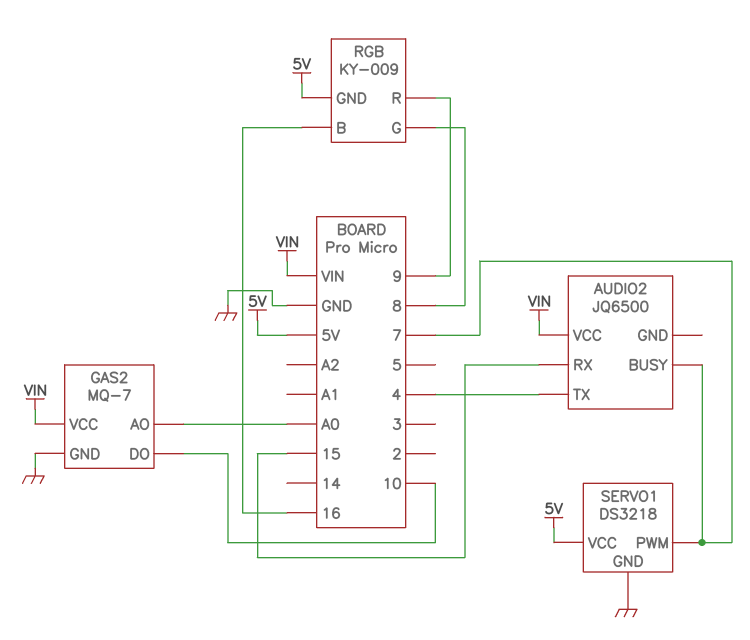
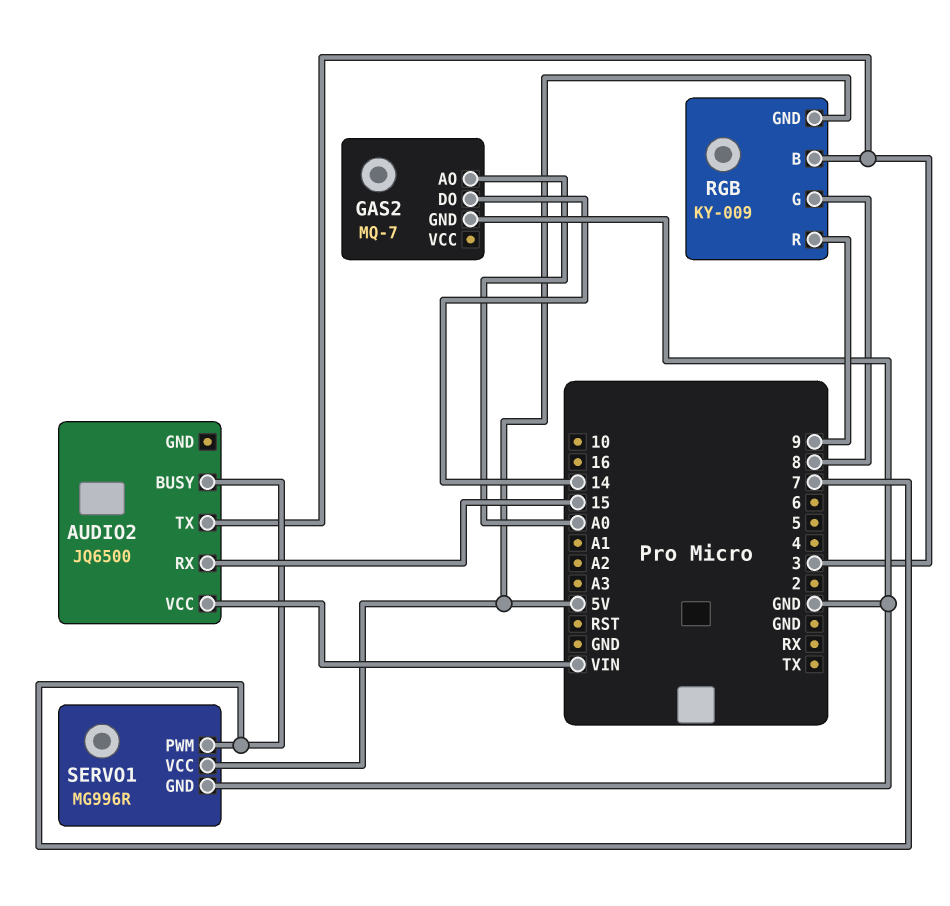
AUDIO2 pin TX: 4 -> 3
GAS2 pin DO: 10 -> 14
GAS2 pin VCC: VIN -> none
RGB pin B: 16 -> 3
SERVO1: DS3218 -> MG996R

